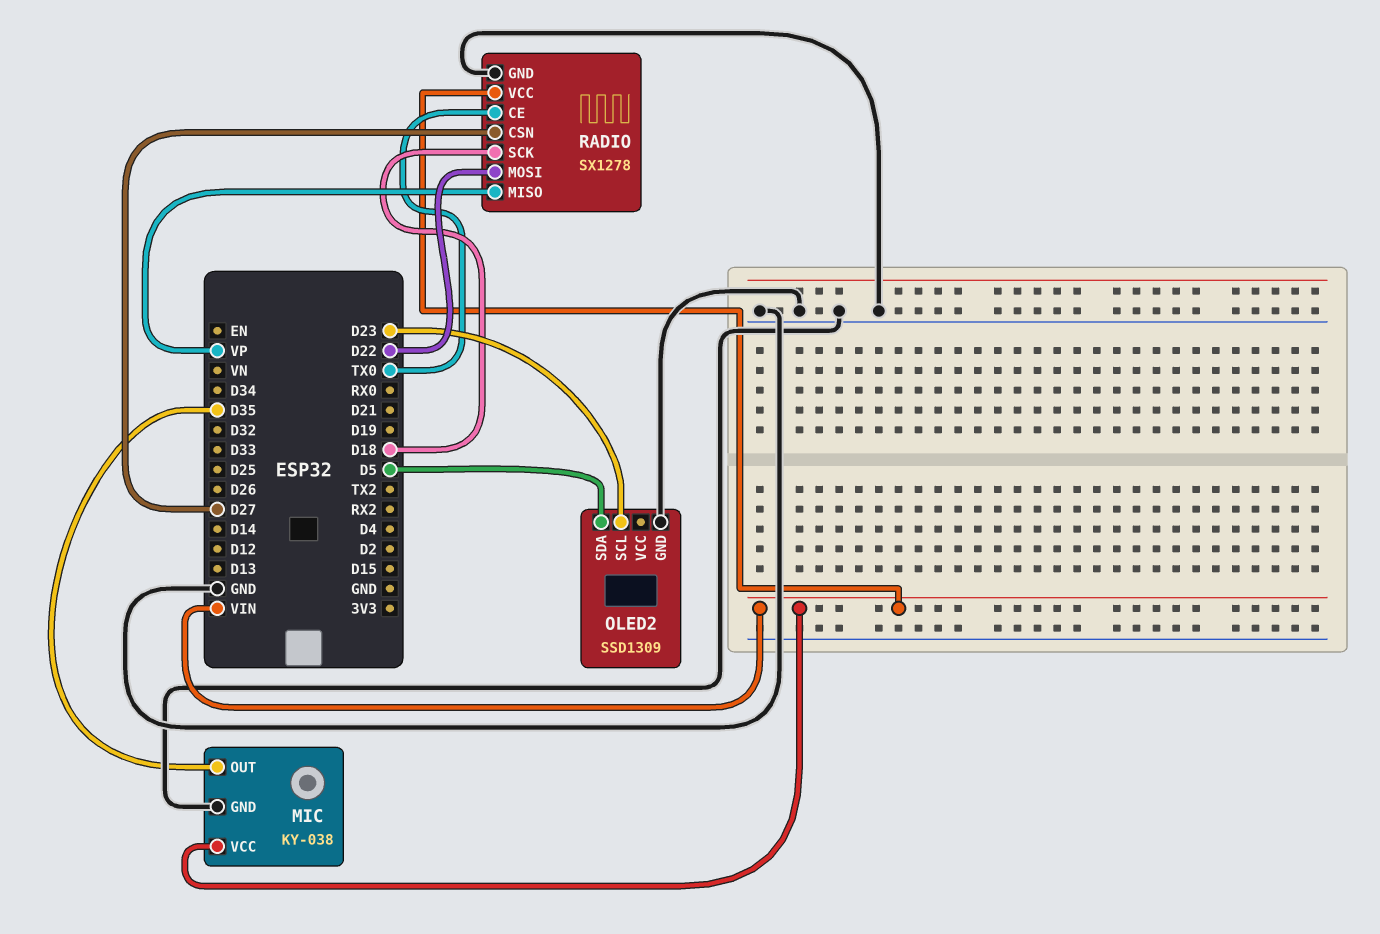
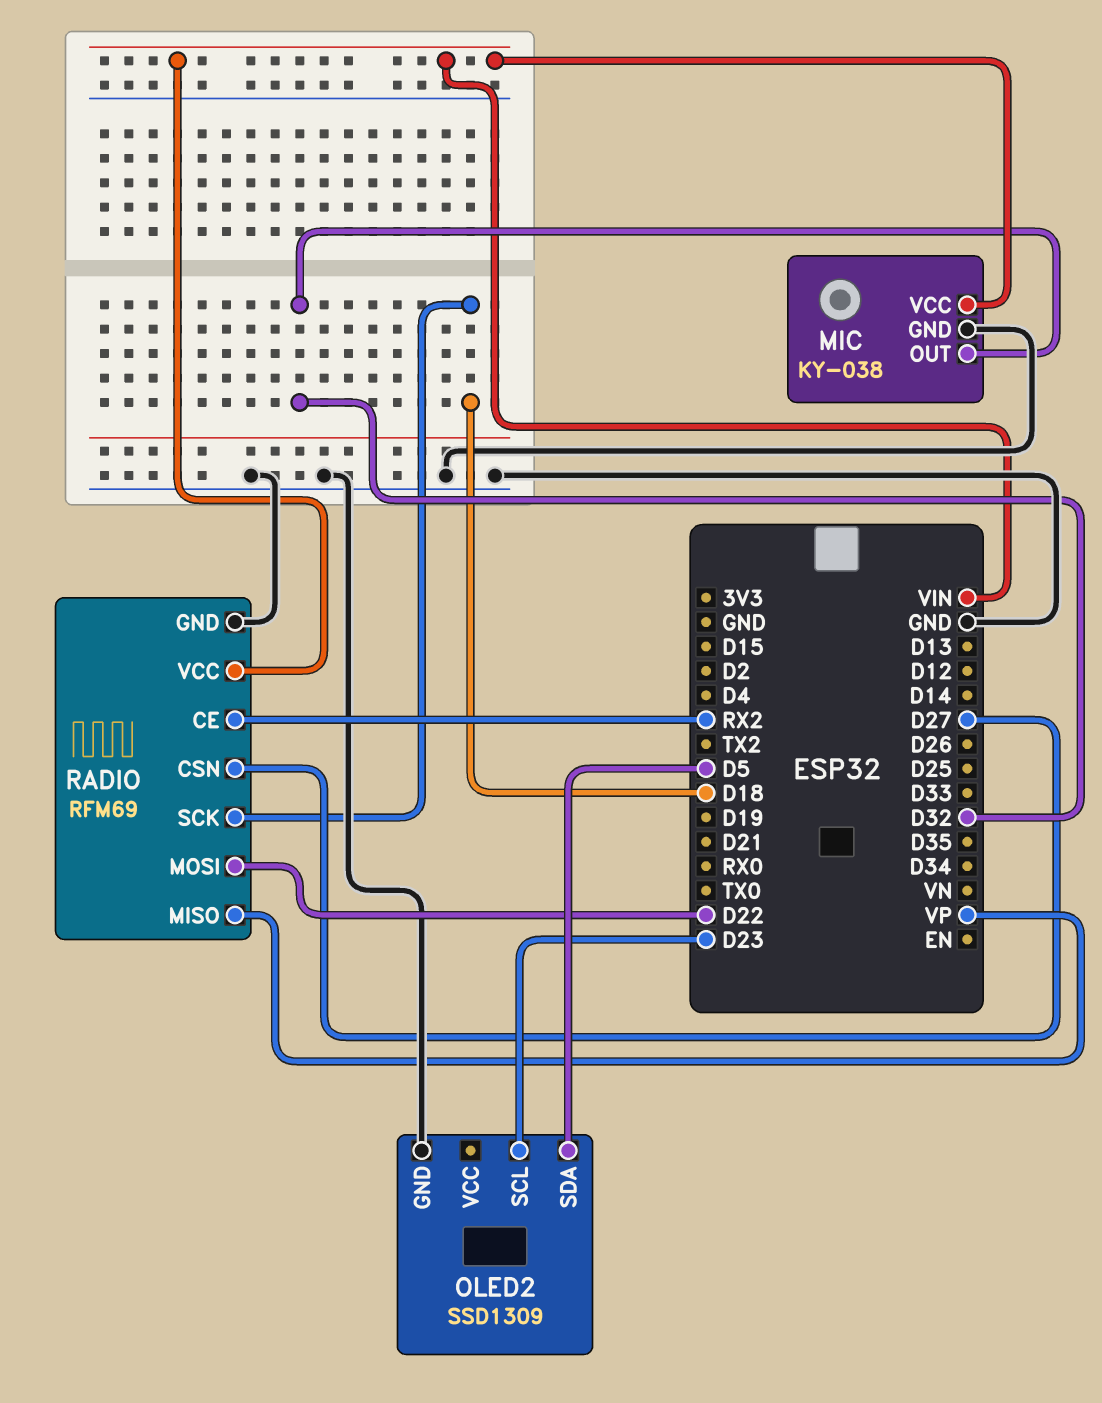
MIC pin OUT: D35 -> D32
RADIO: SX1278 -> RFM69
RADIO pin CE: TX0 -> RX2

